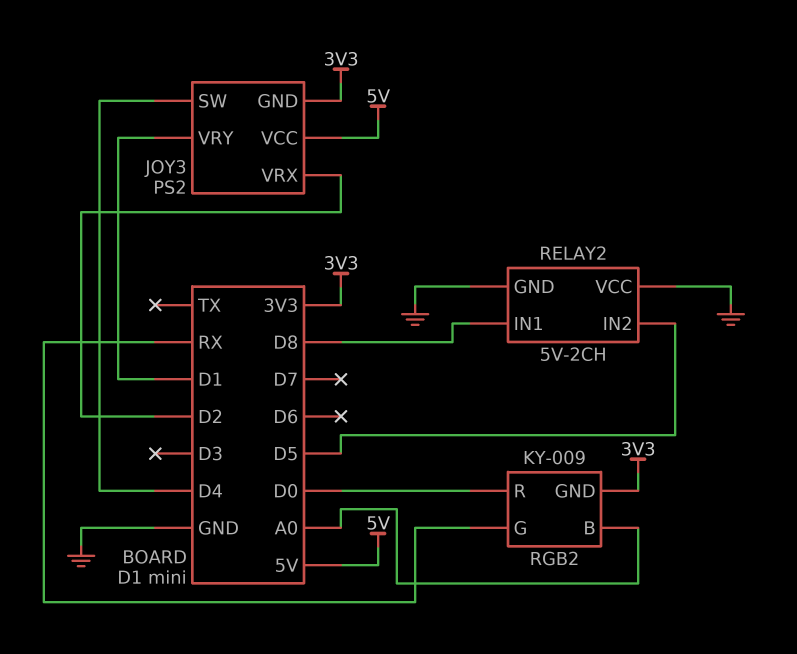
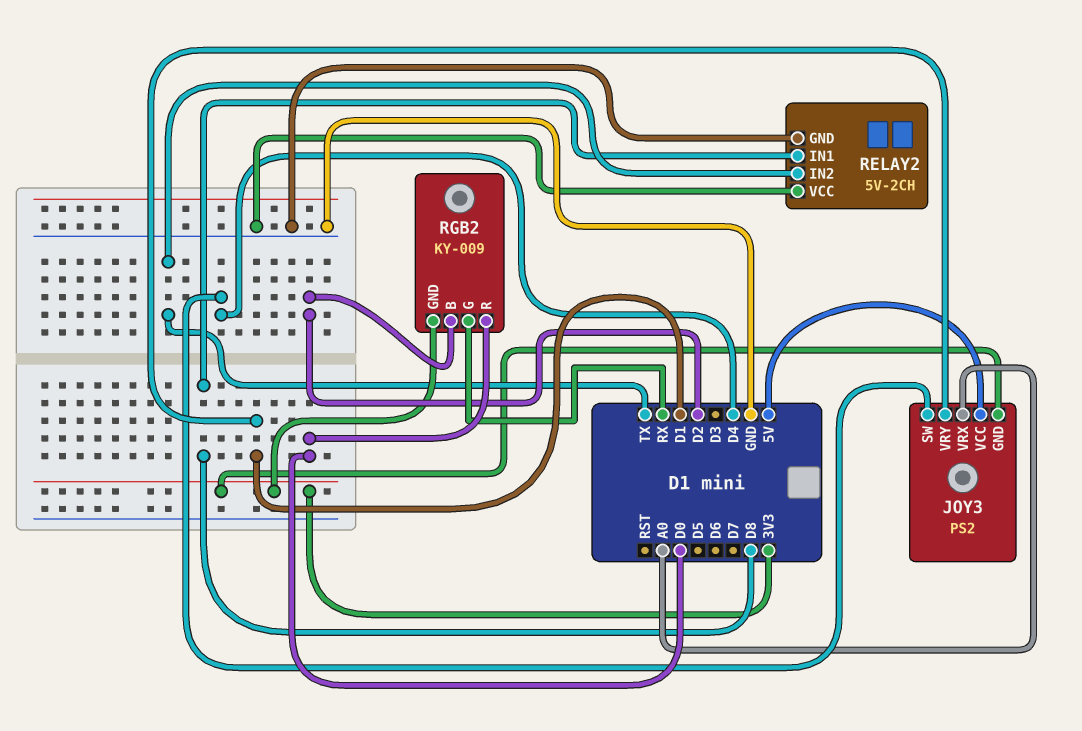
JOY3 pin VRX: D2 -> A0
RELAY2 pin IN2: D5 -> TX
RGB2 pin B: A0 -> D2

